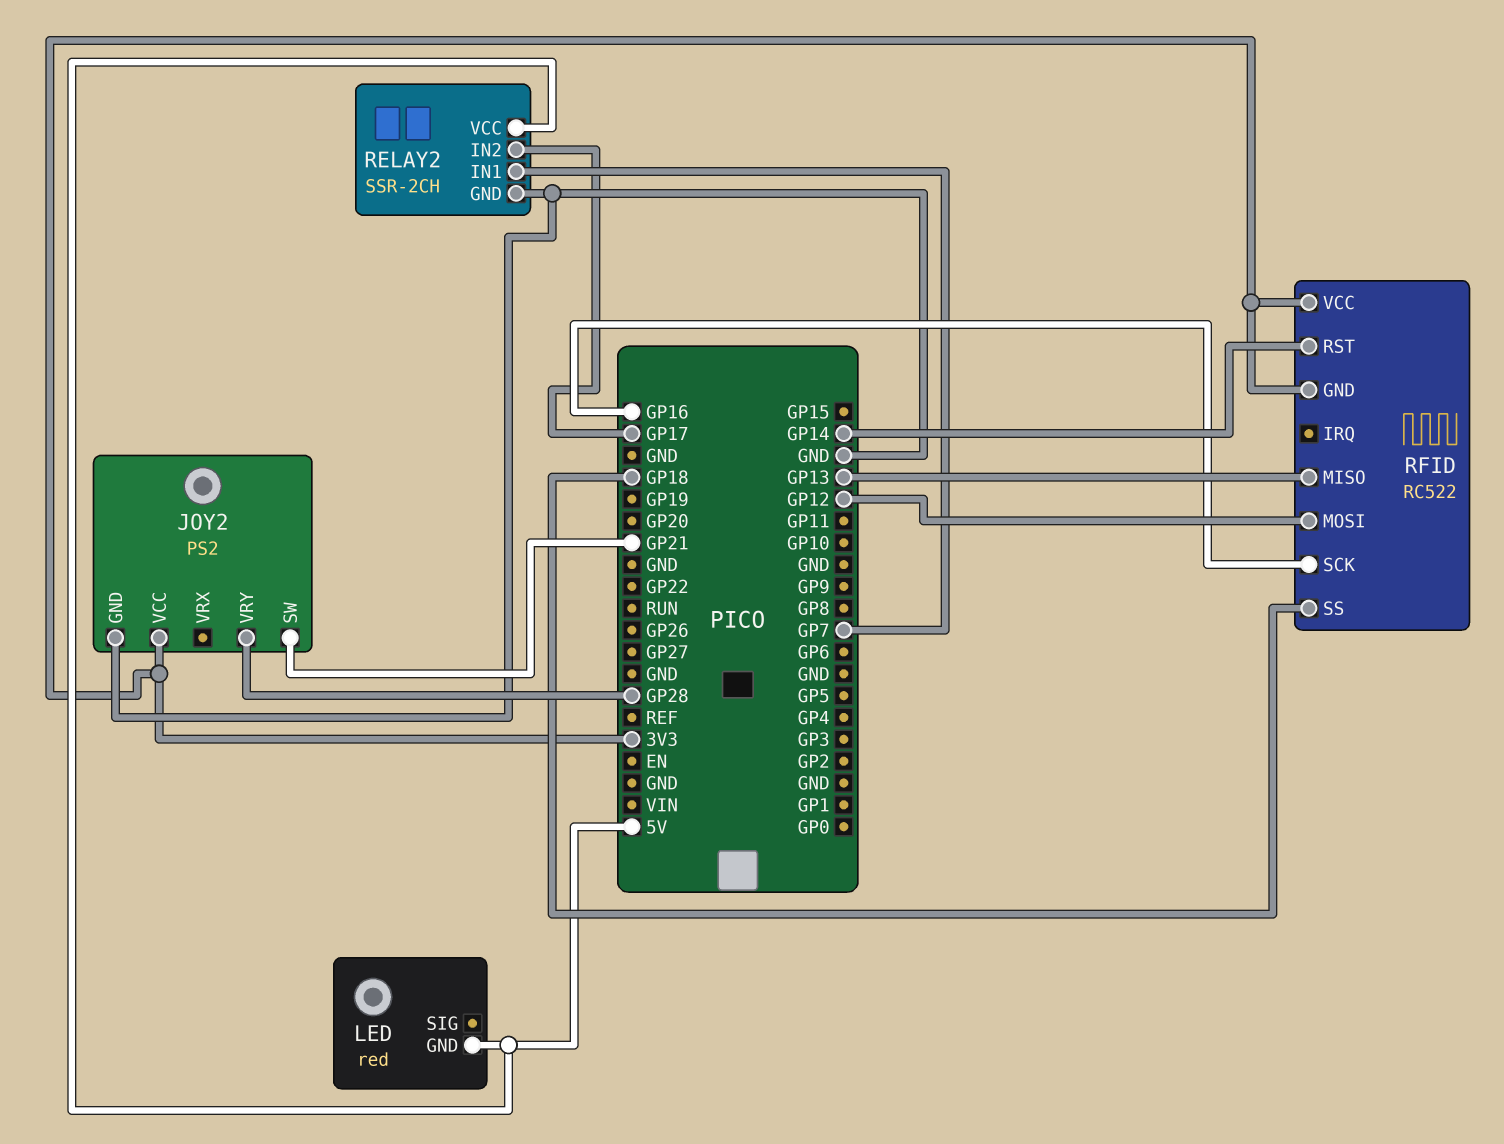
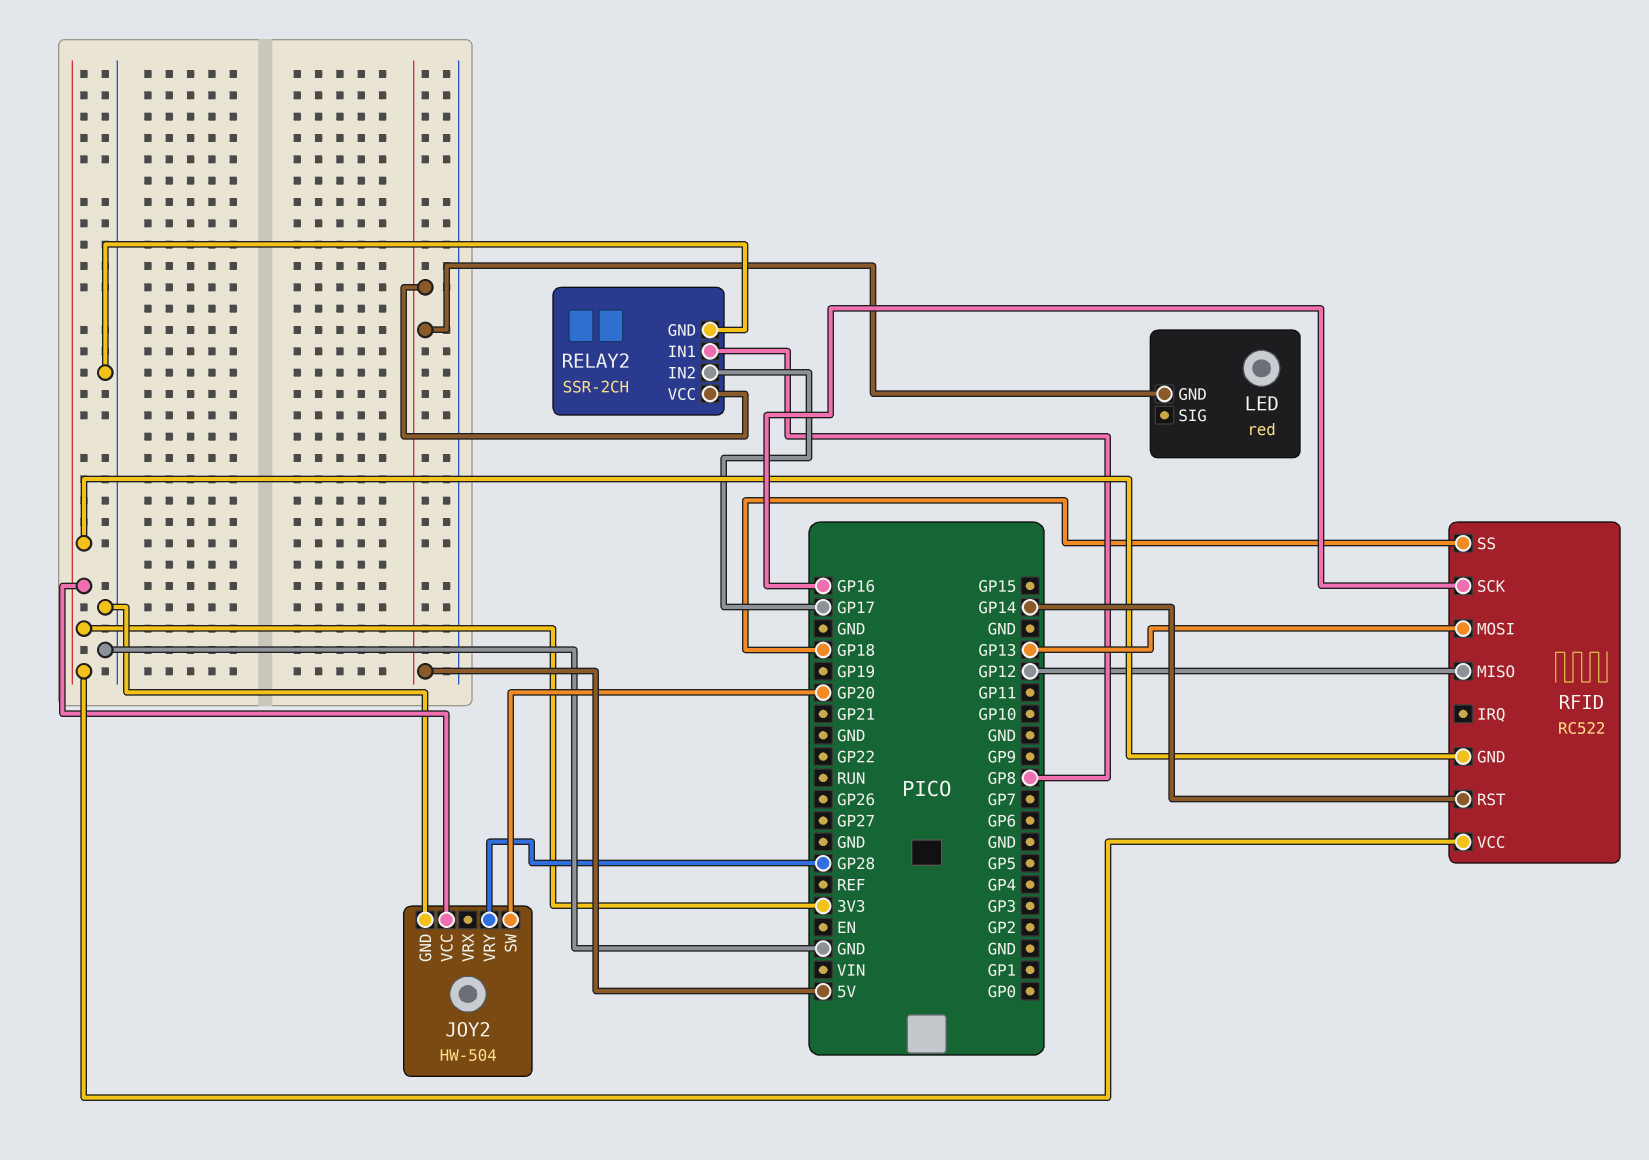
JOY2: PS2 -> HW-504
JOY2 pin SW: GP21 -> GP20
RELAY2 pin IN1: GP7 -> GP8
RFID pin MISO: GP13 -> GP12
RFID pin MOSI: GP12 -> GP13

